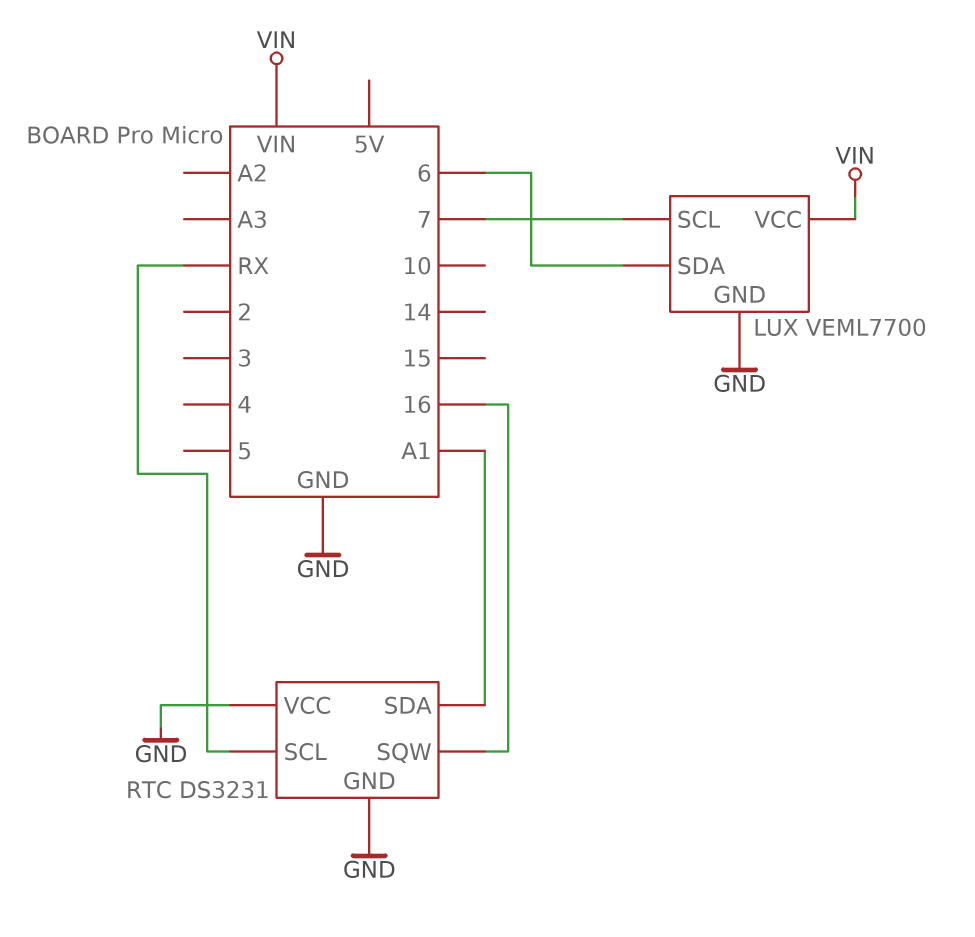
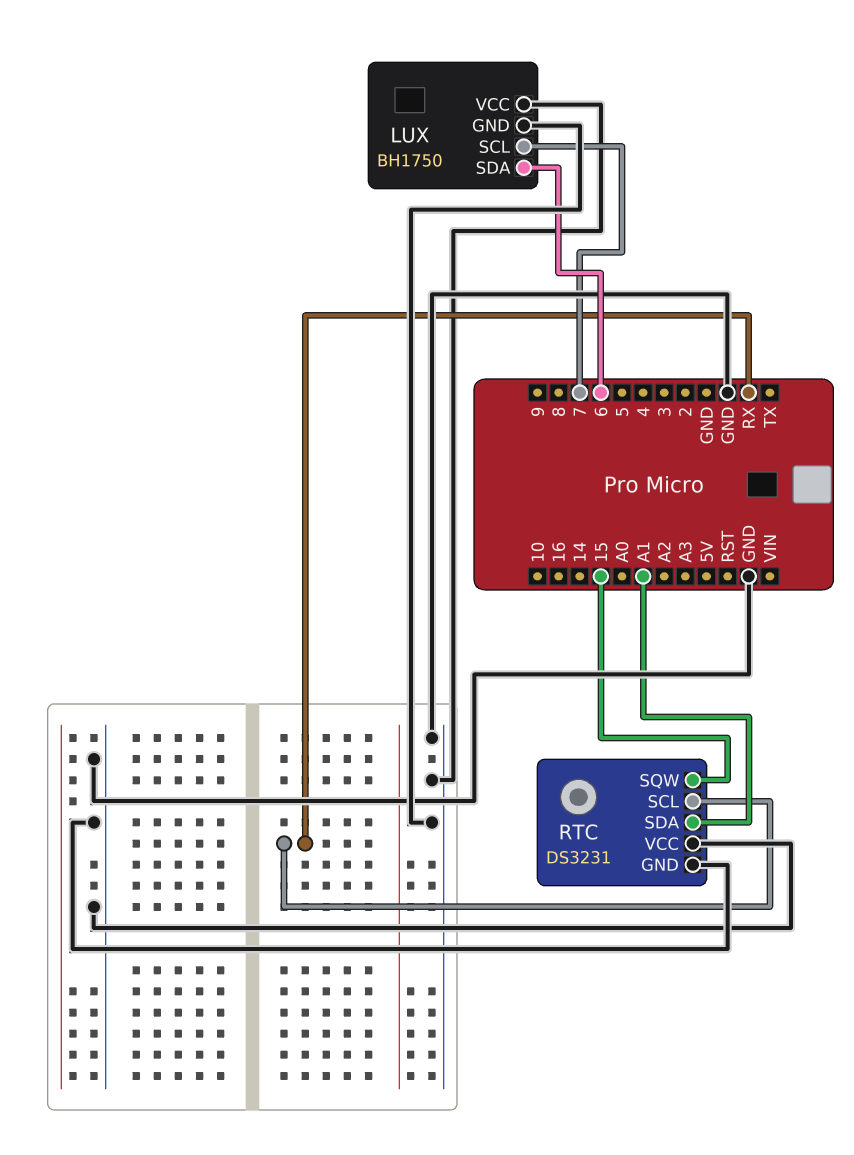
LUX: VEML7700 -> BH1750
LUX pin VCC: VIN -> GND
RTC pin SQW: 16 -> 15

